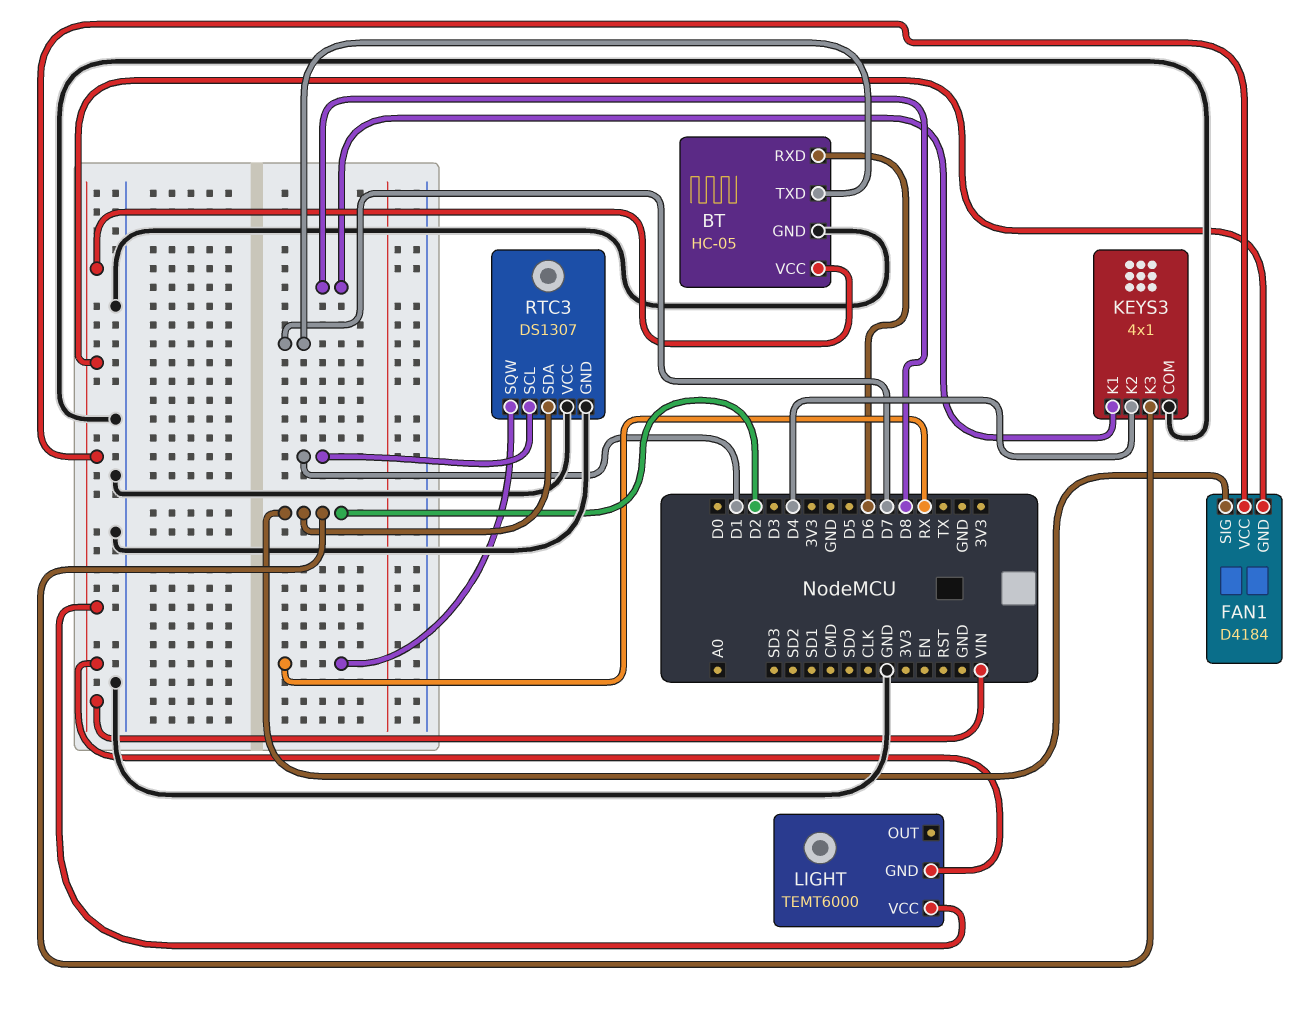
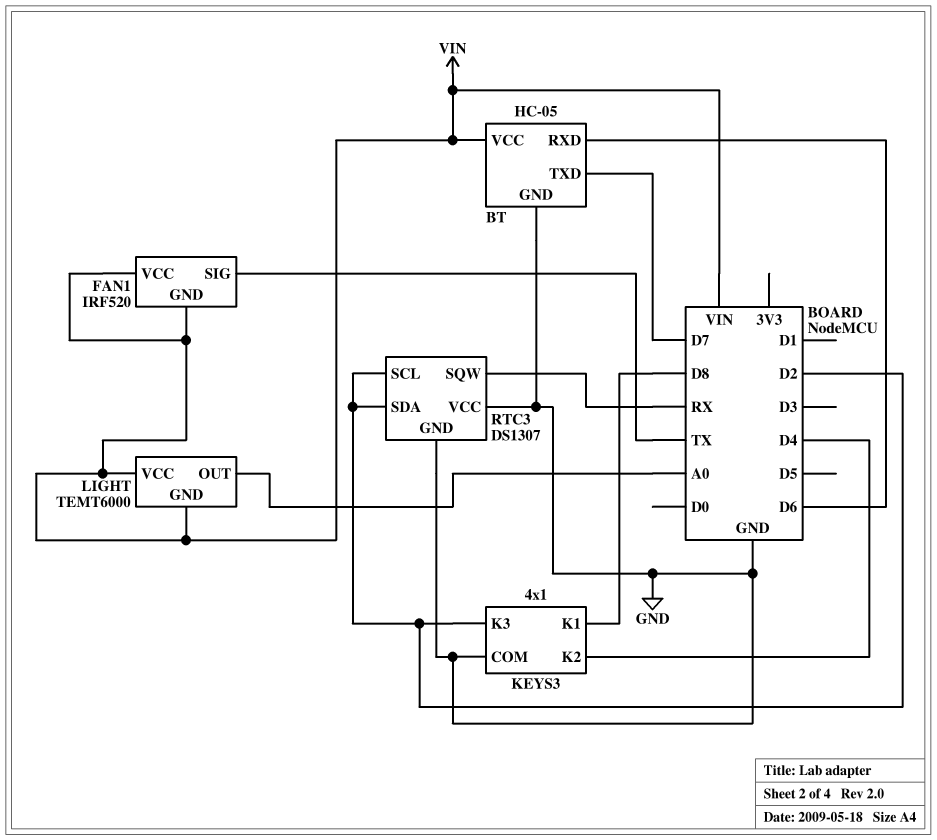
FAN1: D4184 -> IRF520
FAN1 pin SIG: D2 -> TX
LIGHT pin OUT: none -> A0
RTC3 pin SCL: D1 -> D2

